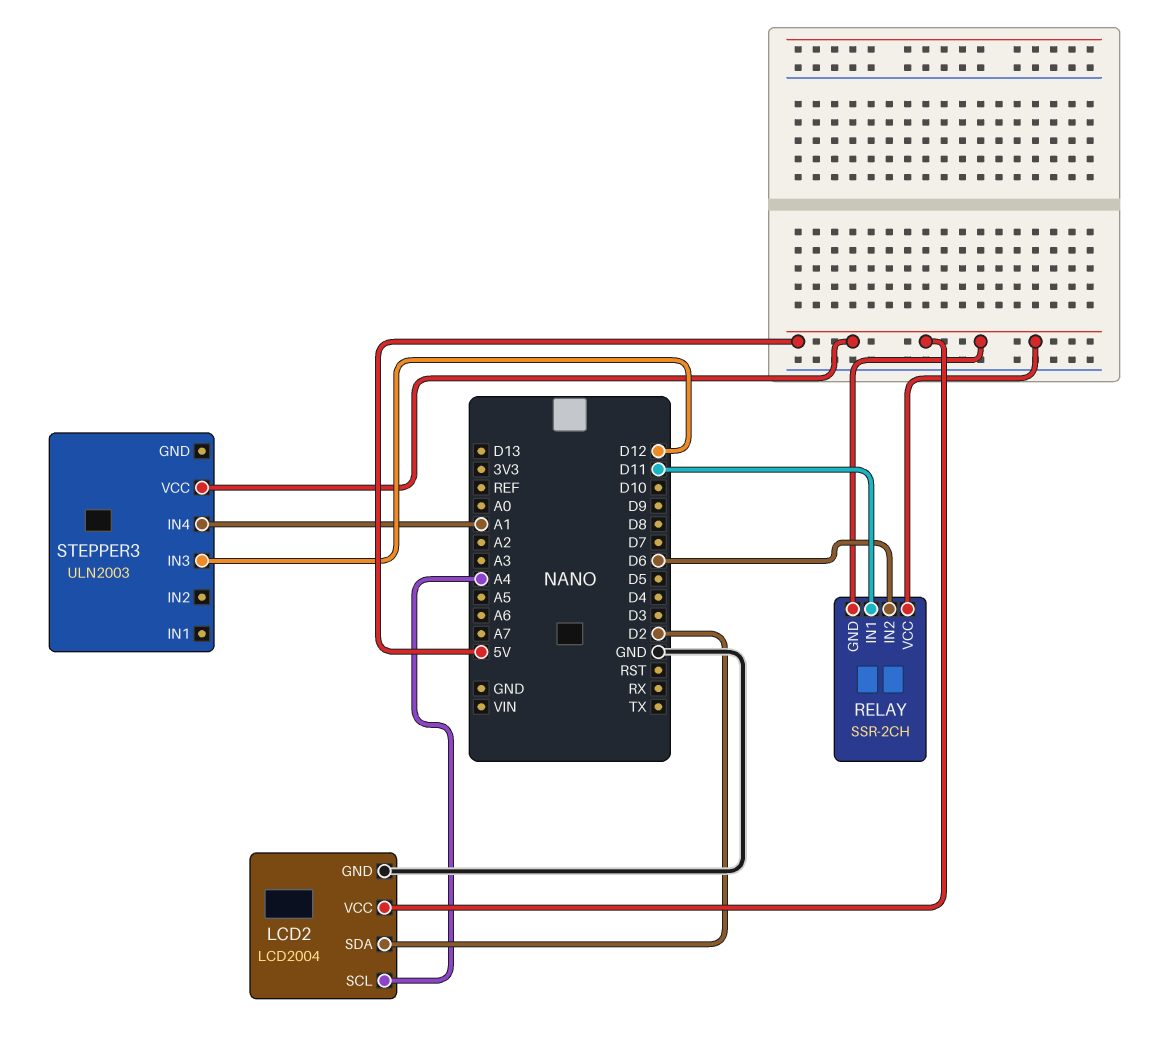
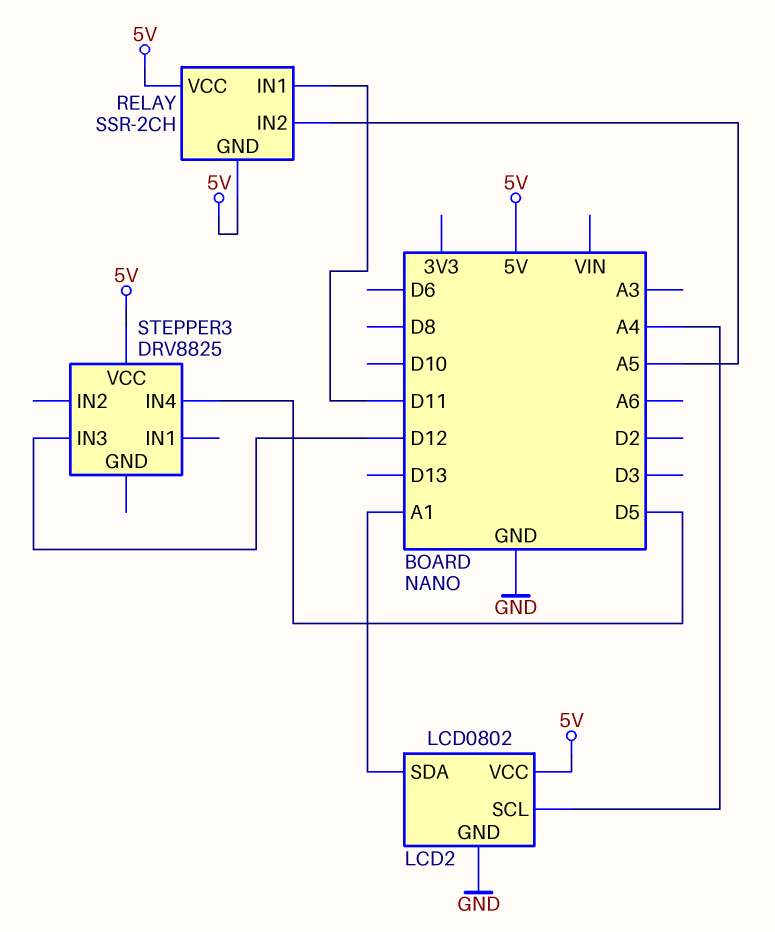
LCD2: LCD2004 -> LCD0802
LCD2 pin SDA: D2 -> A1
RELAY pin IN2: D6 -> A5
STEPPER3: ULN2003 -> DRV8825
STEPPER3 pin IN4: A1 -> D5

